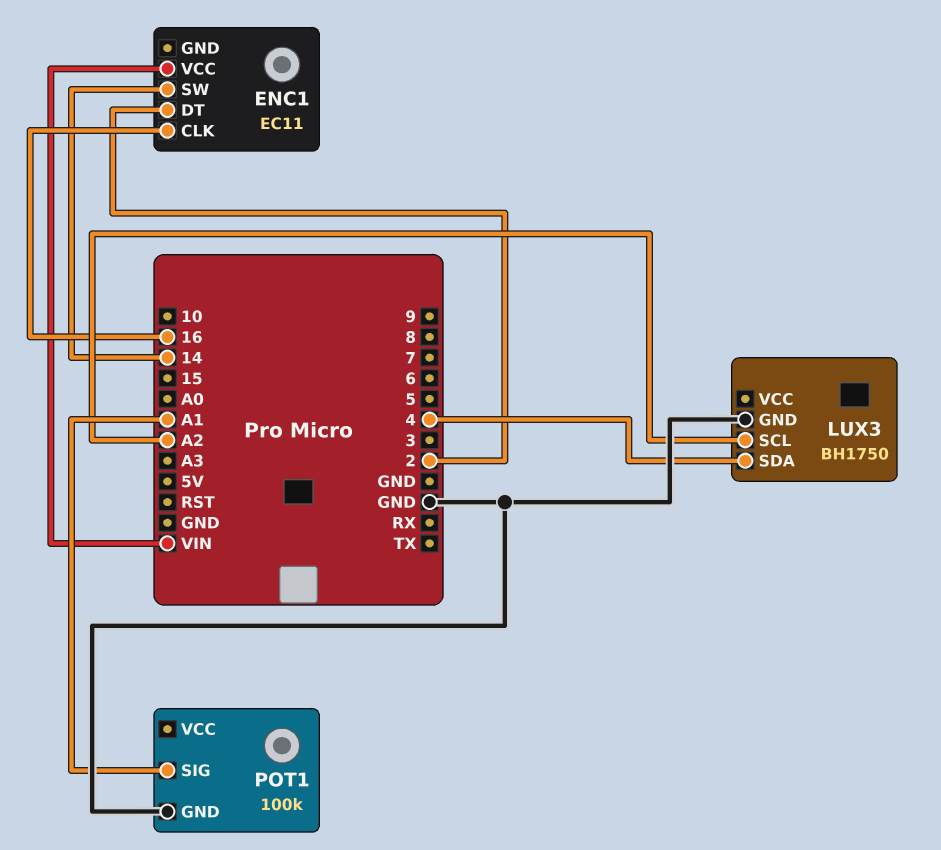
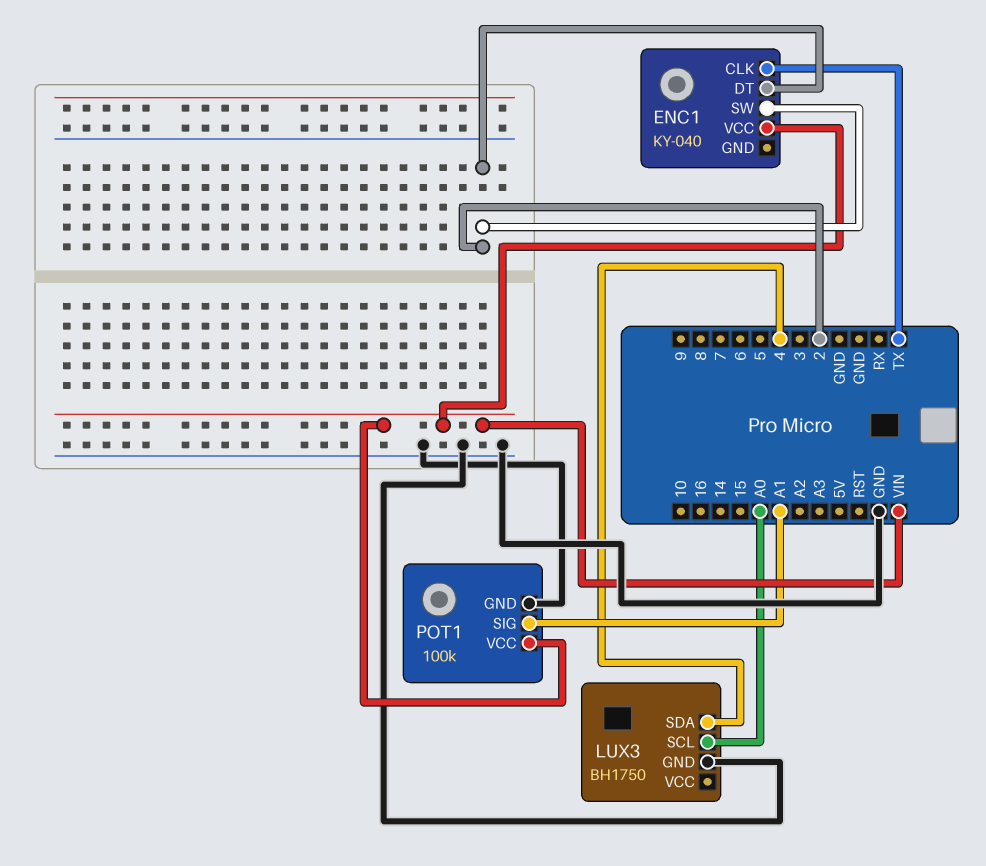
ENC1: EC11 -> KY-040
ENC1 pin CLK: 16 -> TX
ENC1 pin SW: 14 -> 2
LUX3 pin SCL: A2 -> A0
POT1 pin VCC: none -> VIN

